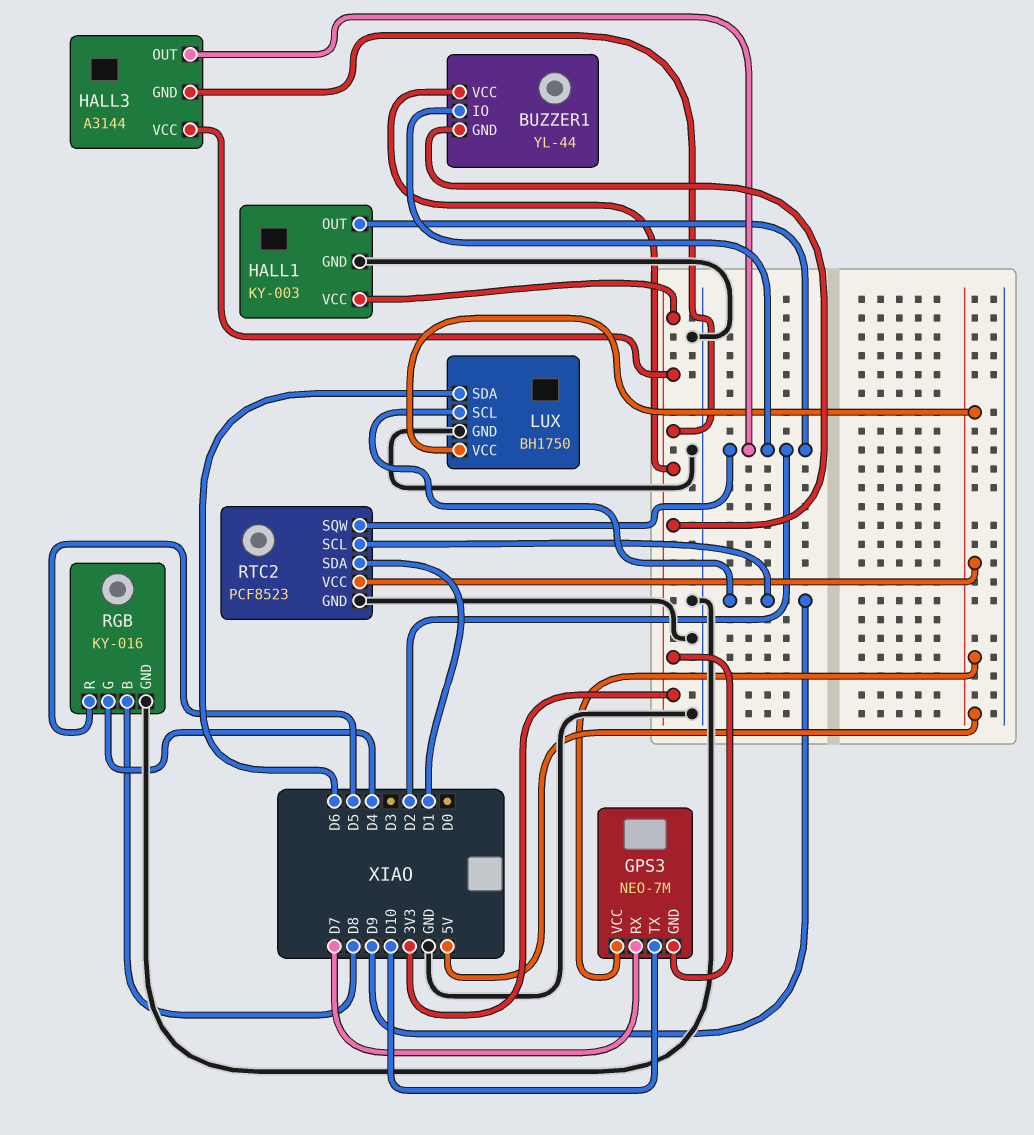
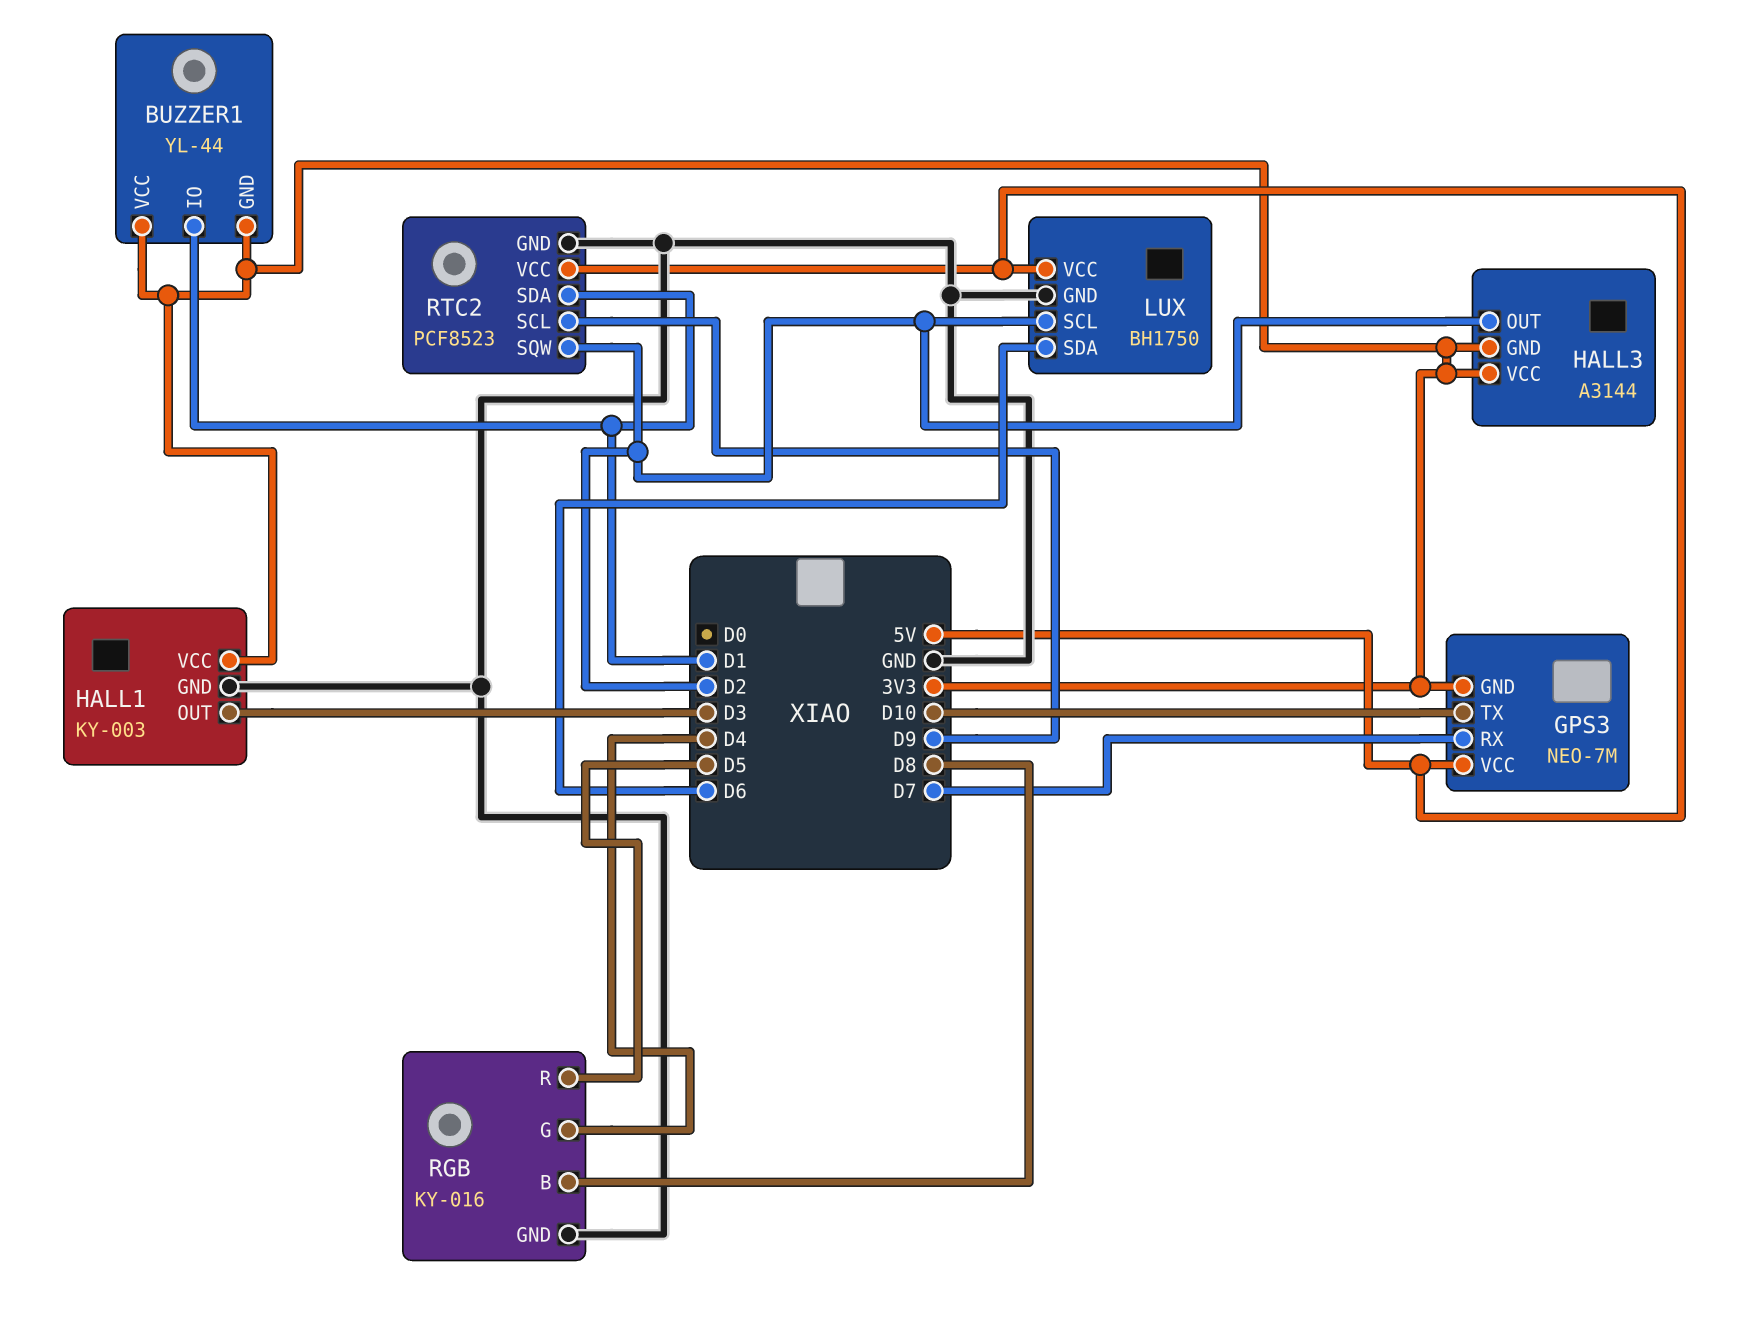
BUZZER1 pin IO: D2 -> D1
HALL1 pin OUT: D2 -> D3
LUX pin SCL: D9 -> D2

